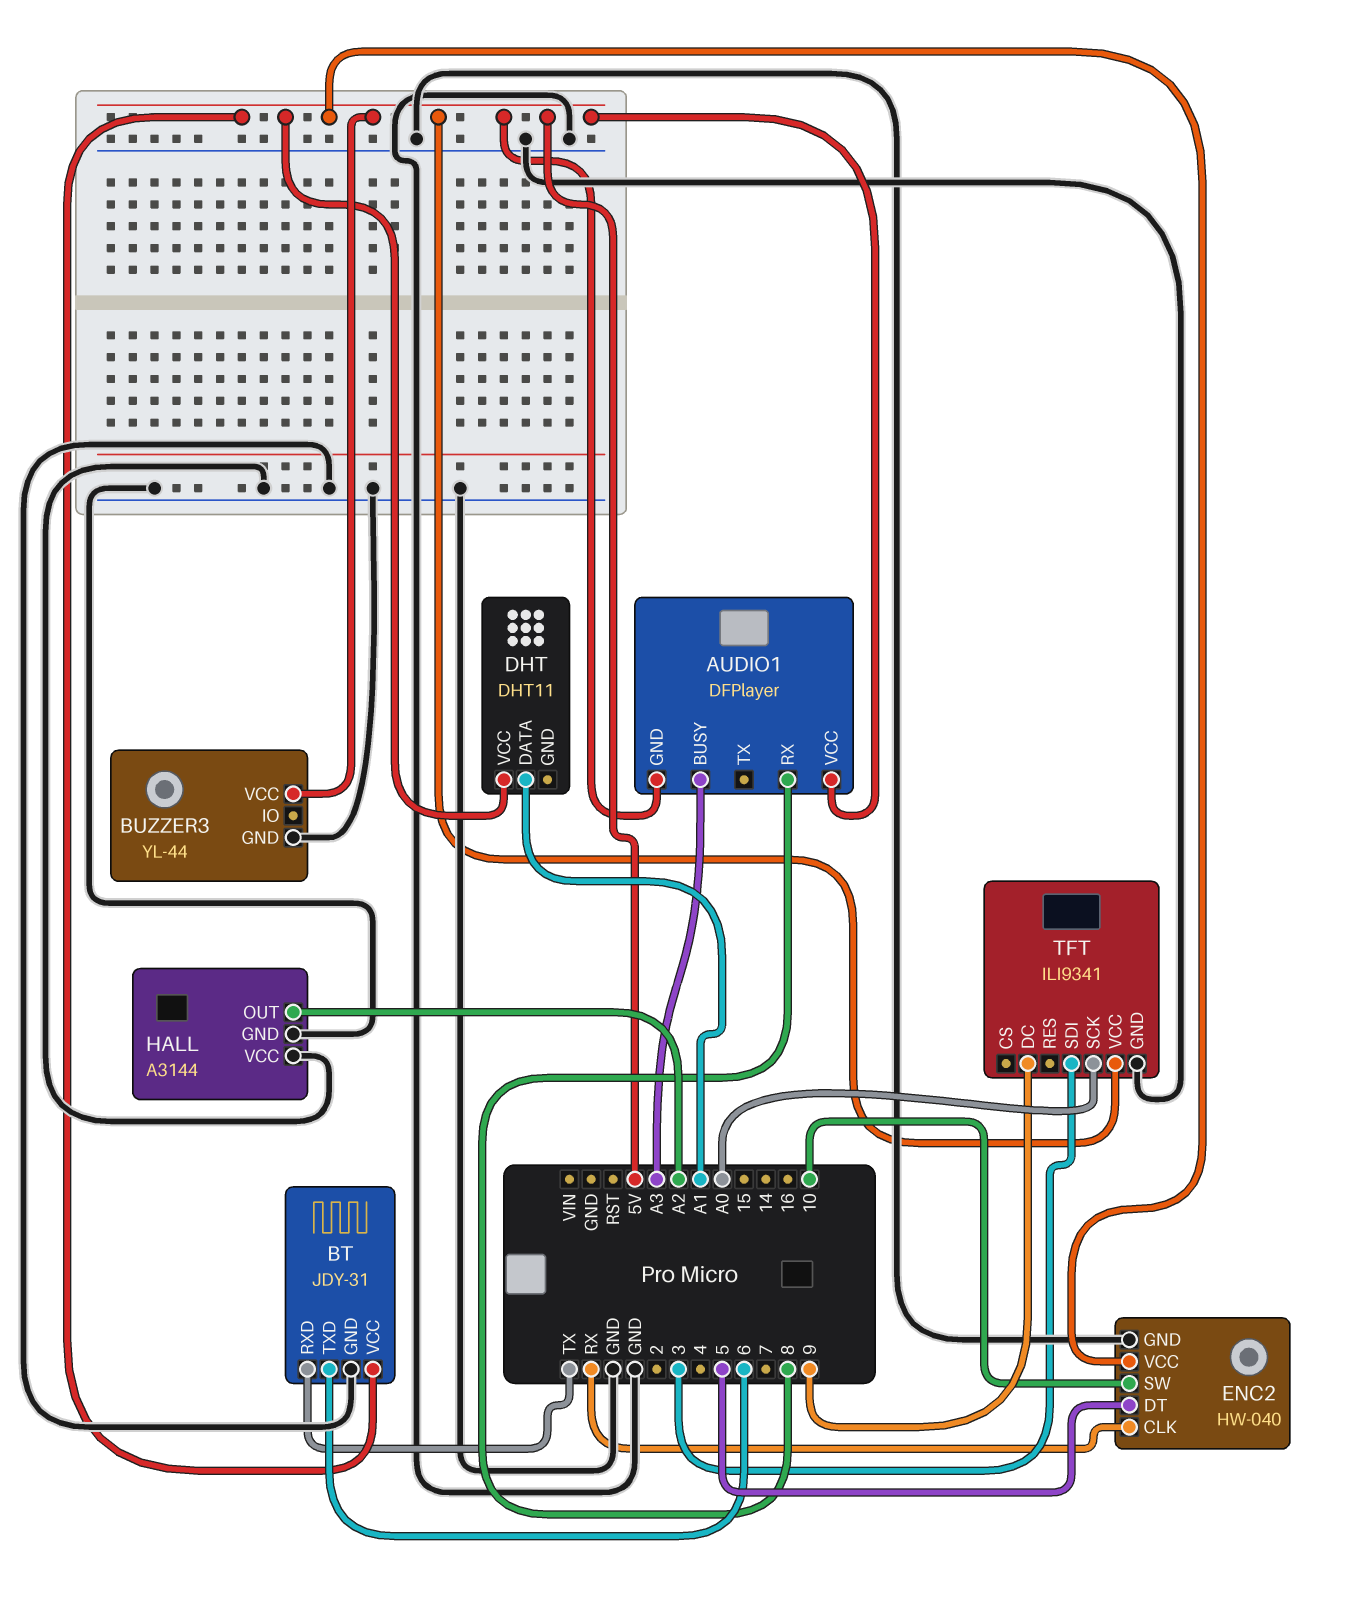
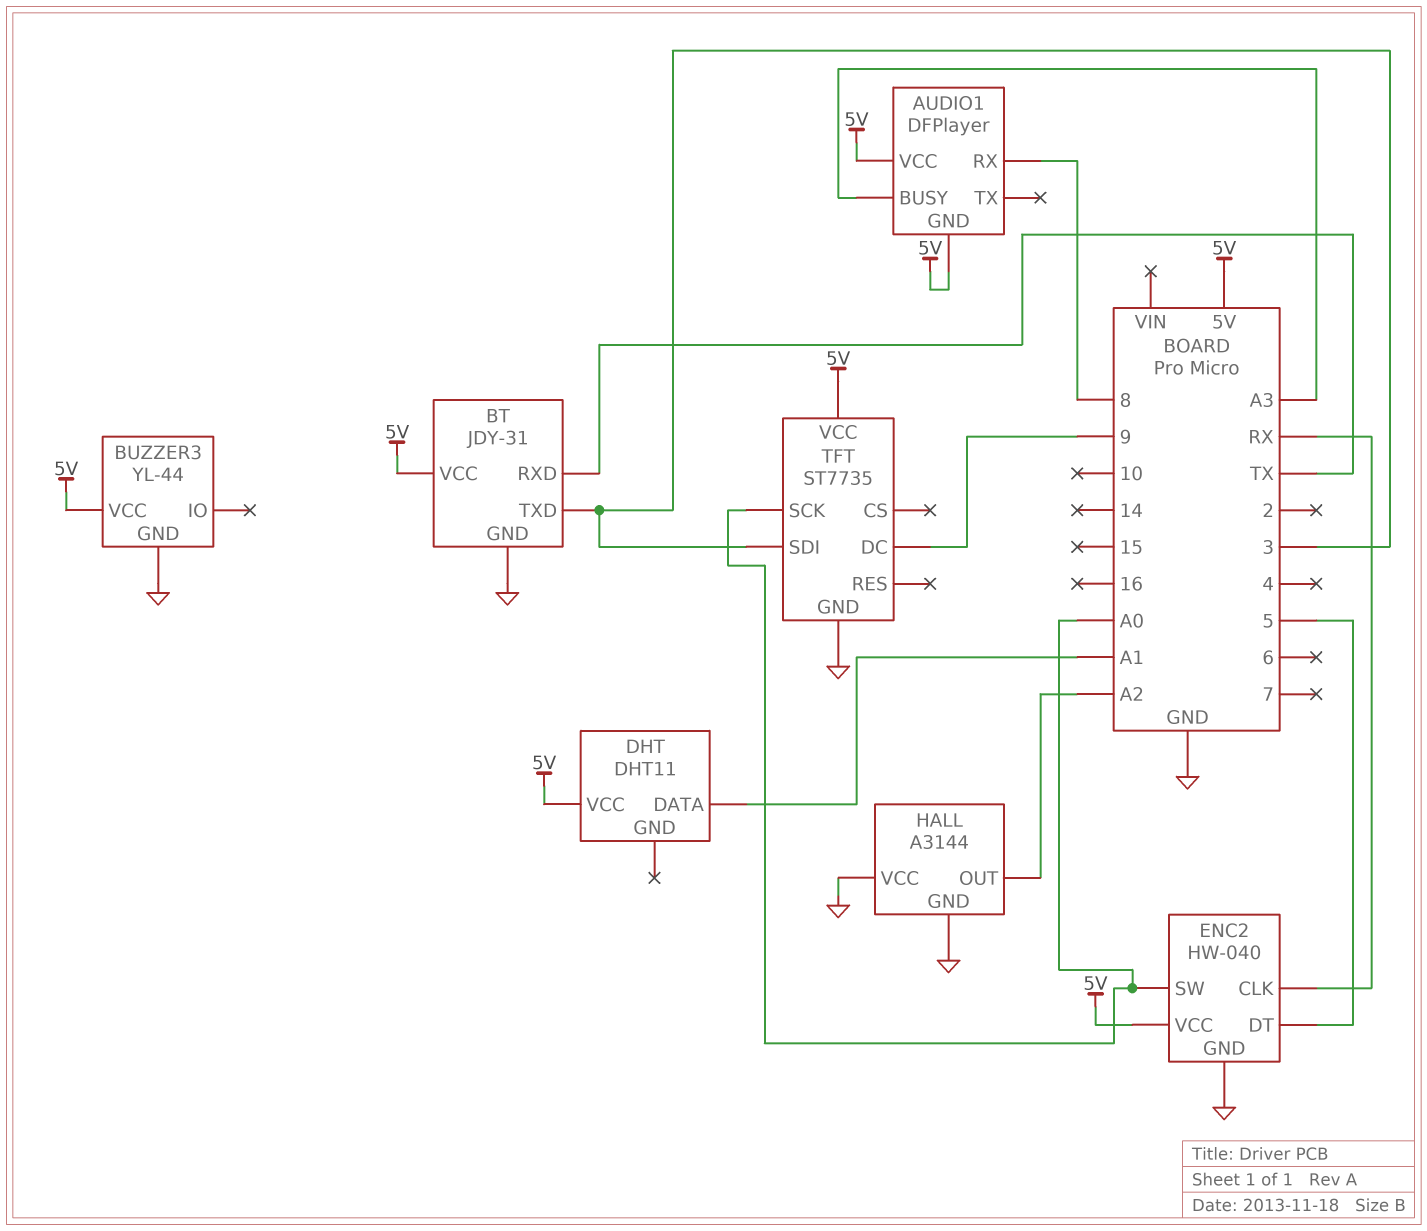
BT pin TXD: 6 -> 3
ENC2 pin SW: 10 -> A0
TFT: ILI9341 -> ST7735

